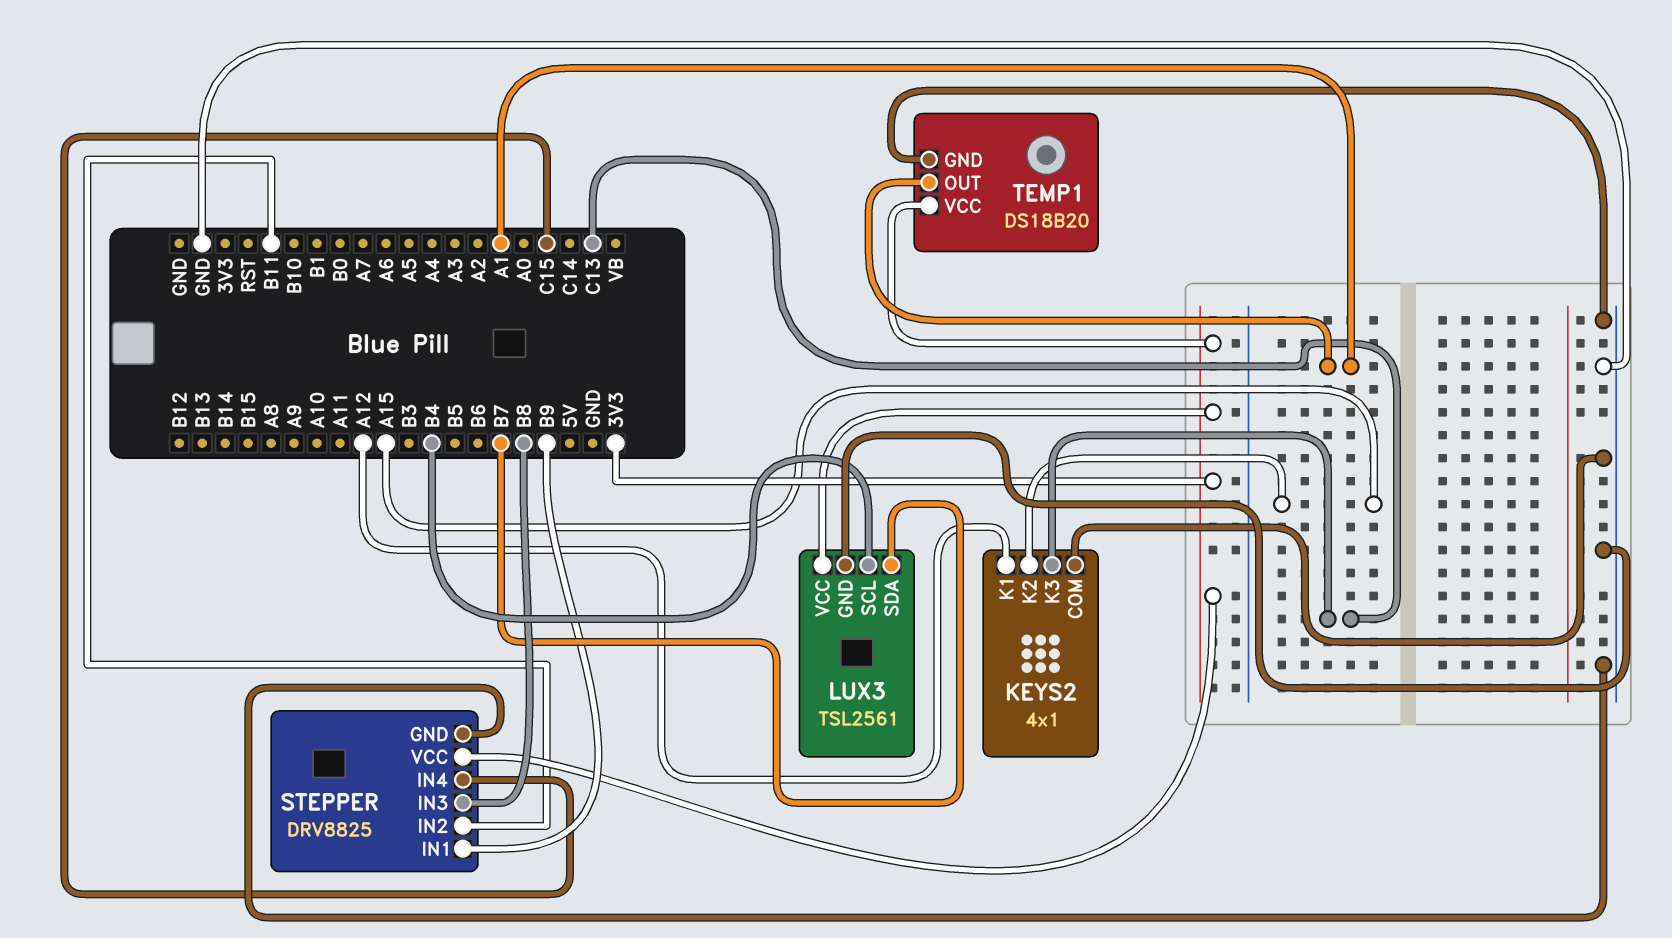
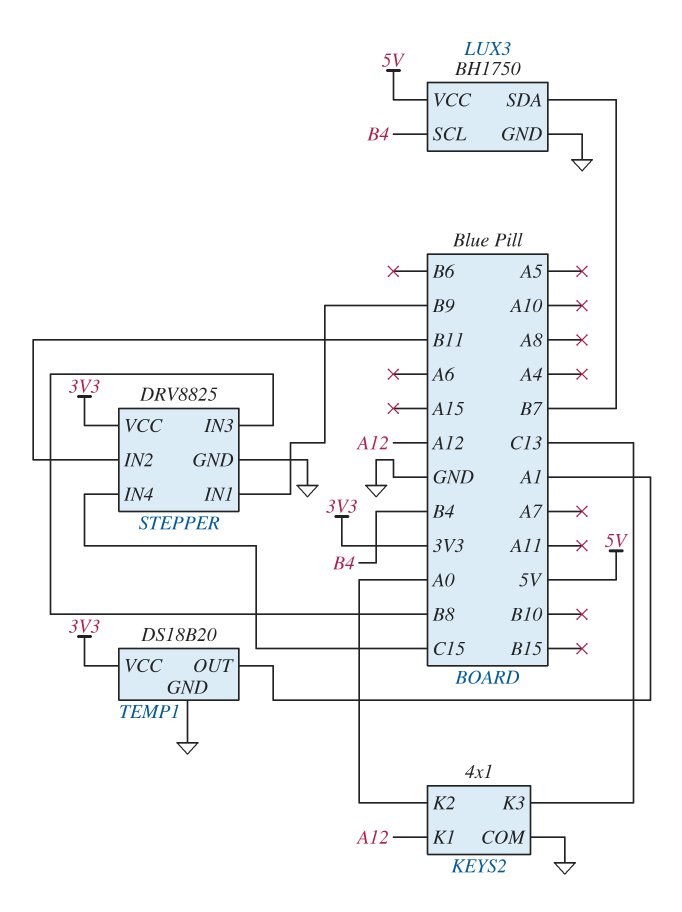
KEYS2 pin K2: A15 -> A0
LUX3: TSL2561 -> BH1750
LUX3 pin VCC: 3V3 -> 5V

